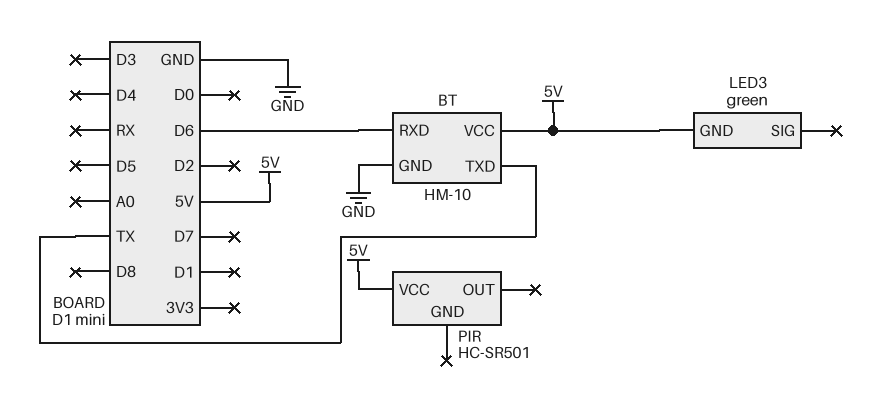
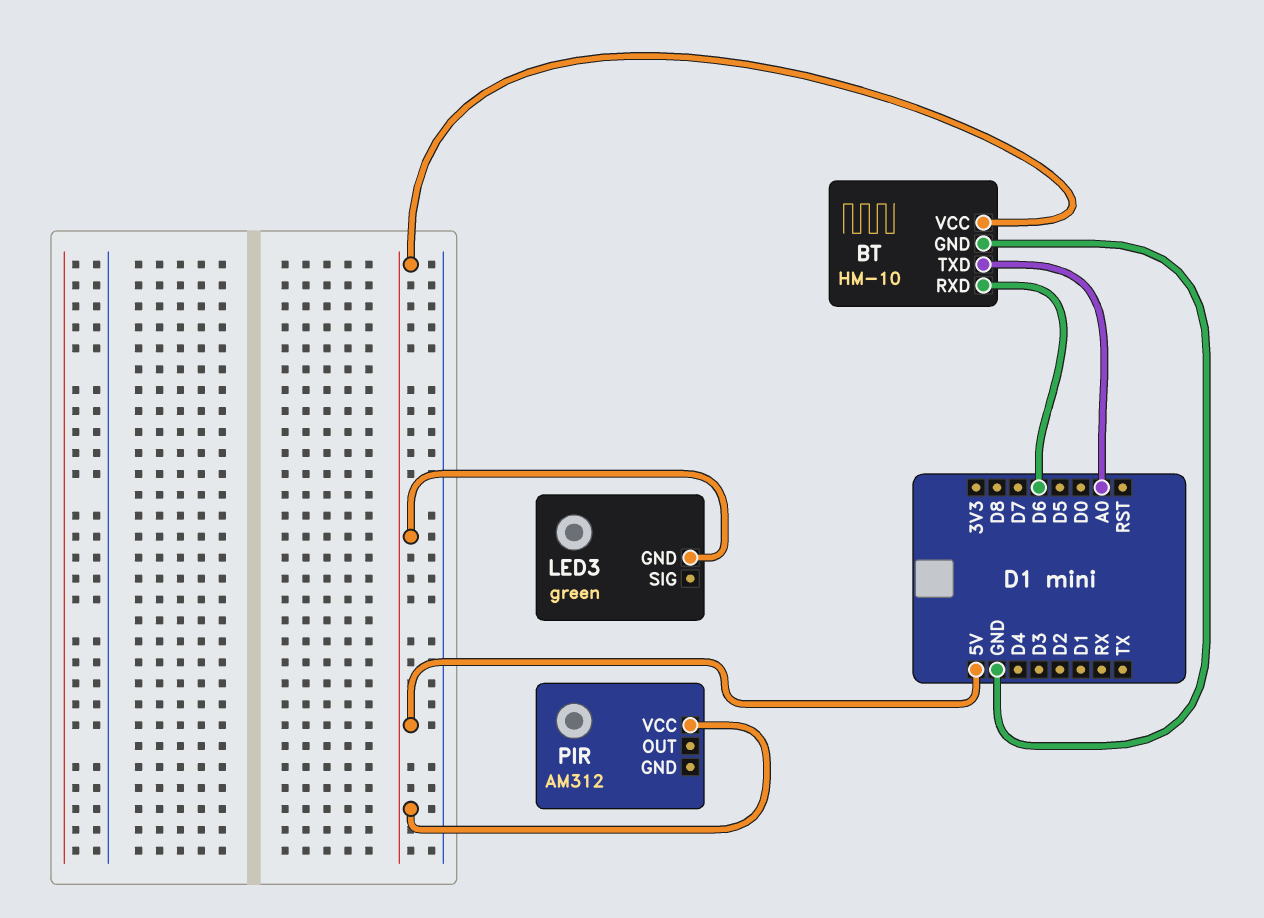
BT pin TXD: TX -> A0
PIR: HC-SR501 -> AM312

